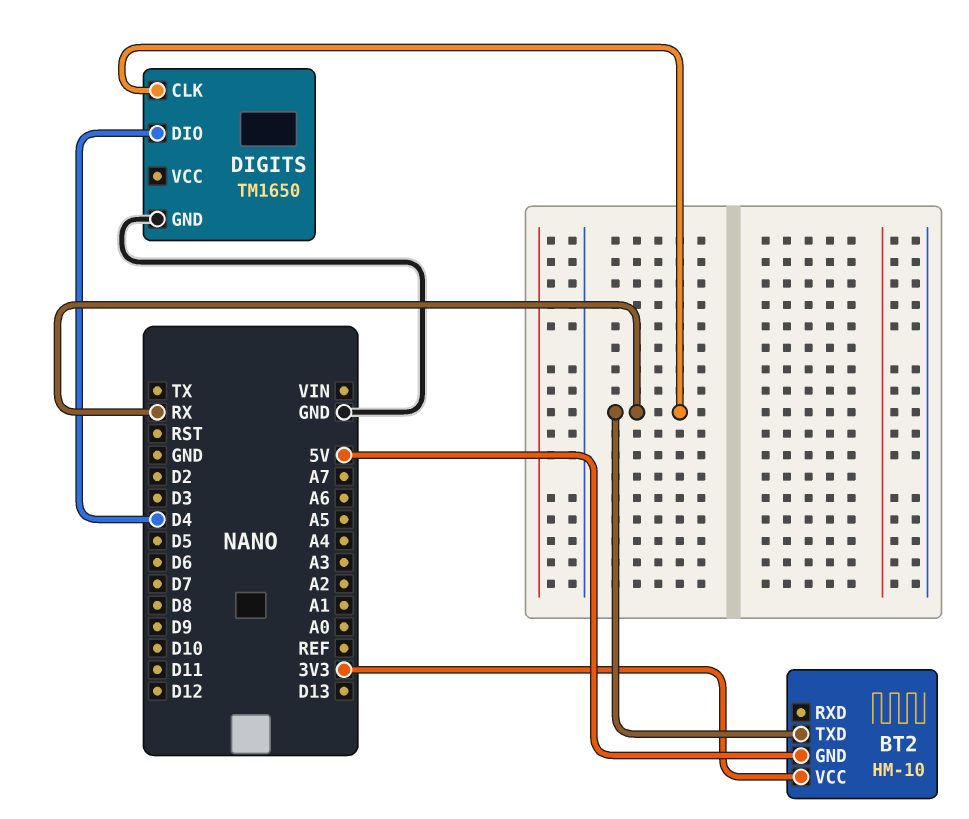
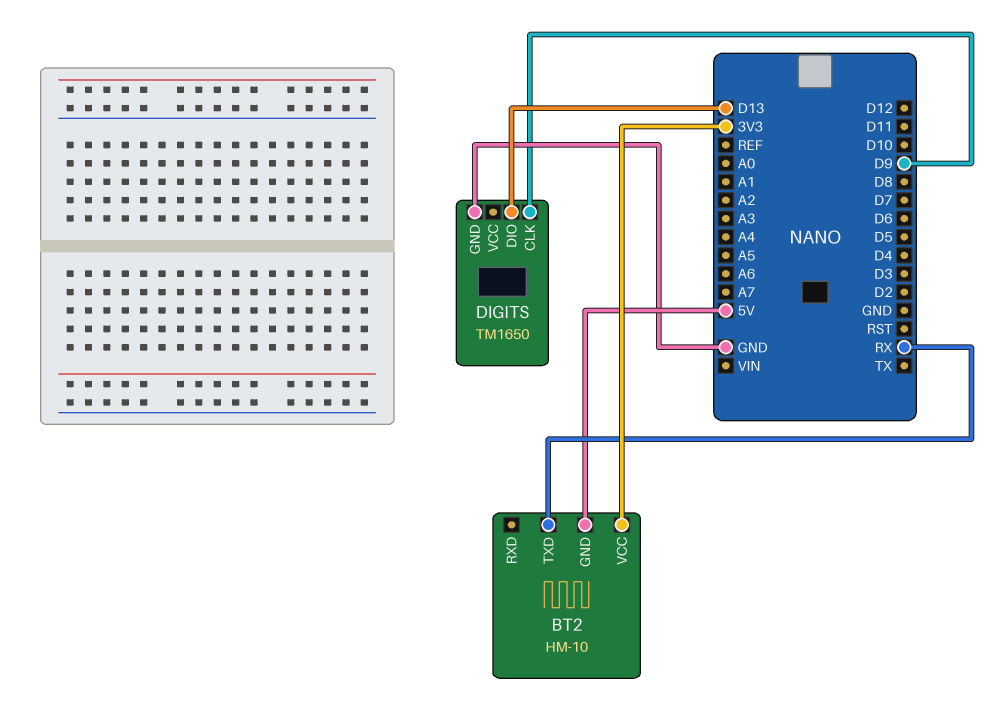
DIGITS pin CLK: RX -> D9
DIGITS pin DIO: D4 -> D13

